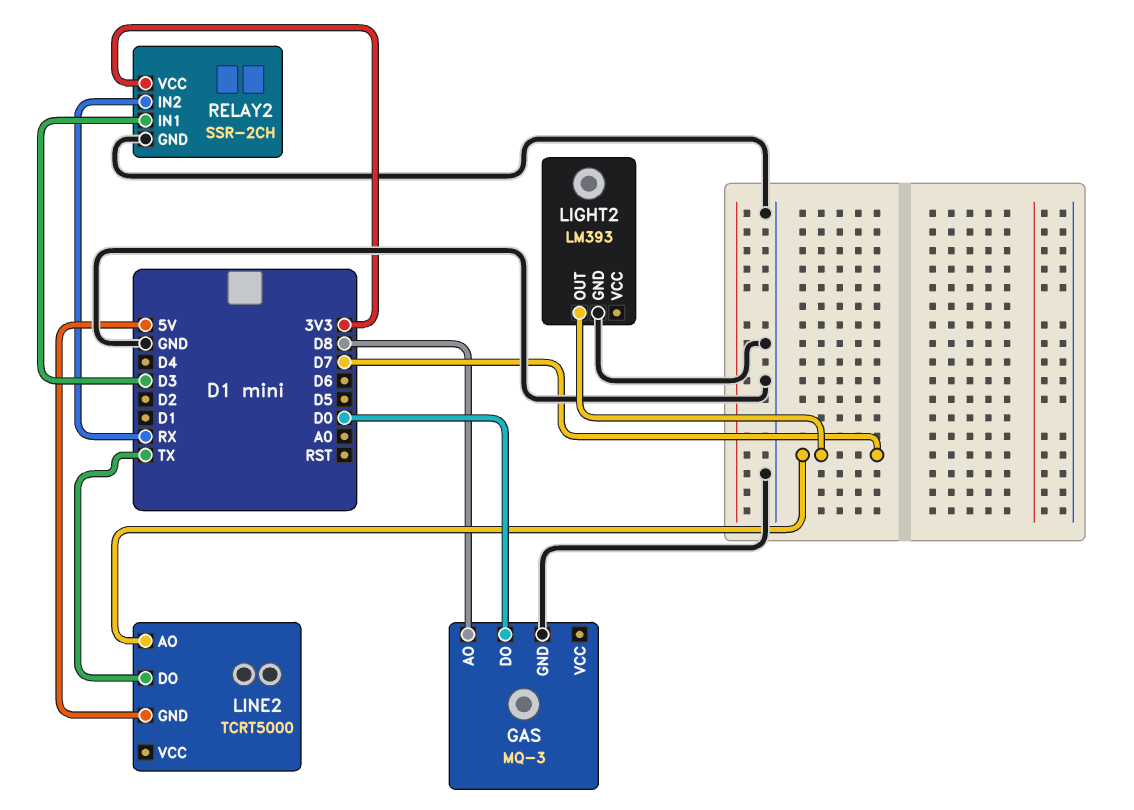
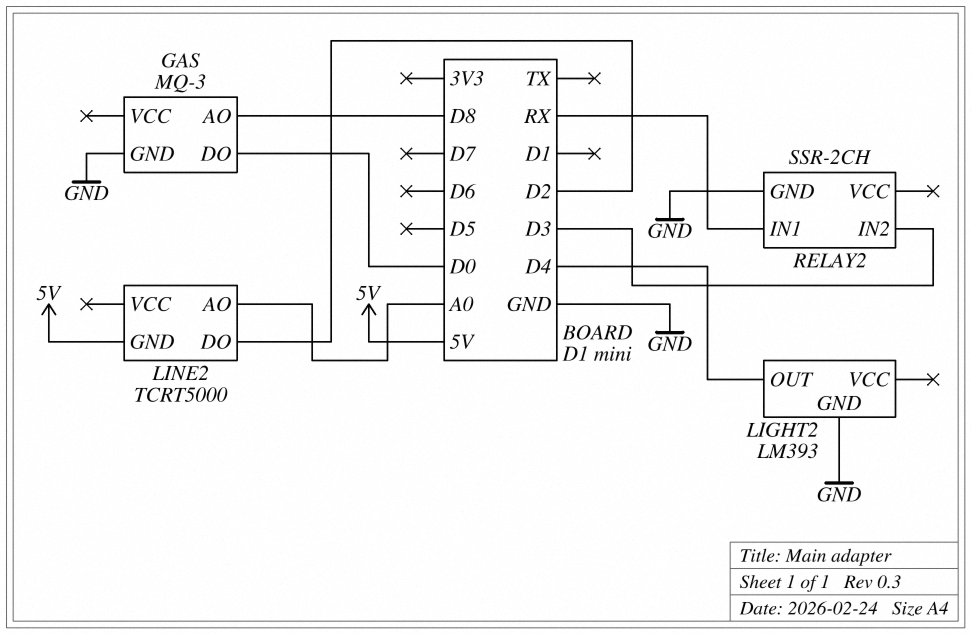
LIGHT2 pin OUT: D7 -> D4
LINE2 pin AO: D7 -> A0
LINE2 pin DO: TX -> D2
RELAY2 pin IN1: D3 -> RX
RELAY2 pin IN2: RX -> D3
RELAY2 pin VCC: 3V3 -> none

